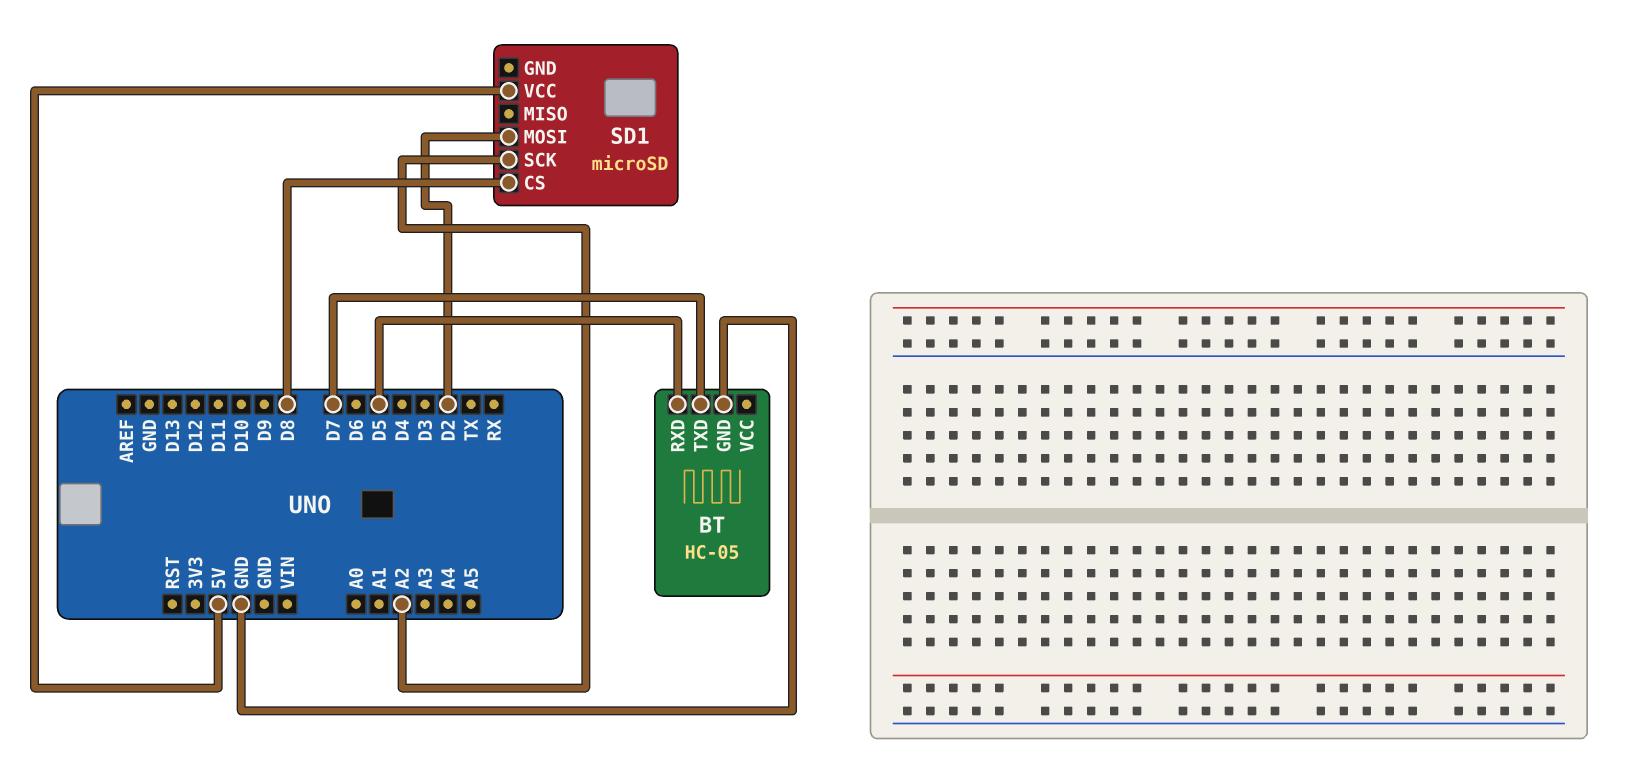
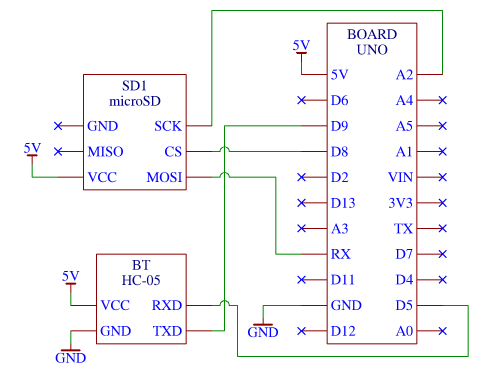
BT pin TXD: D7 -> D9
BT pin VCC: none -> 5V
SD1 pin MOSI: D2 -> RX

